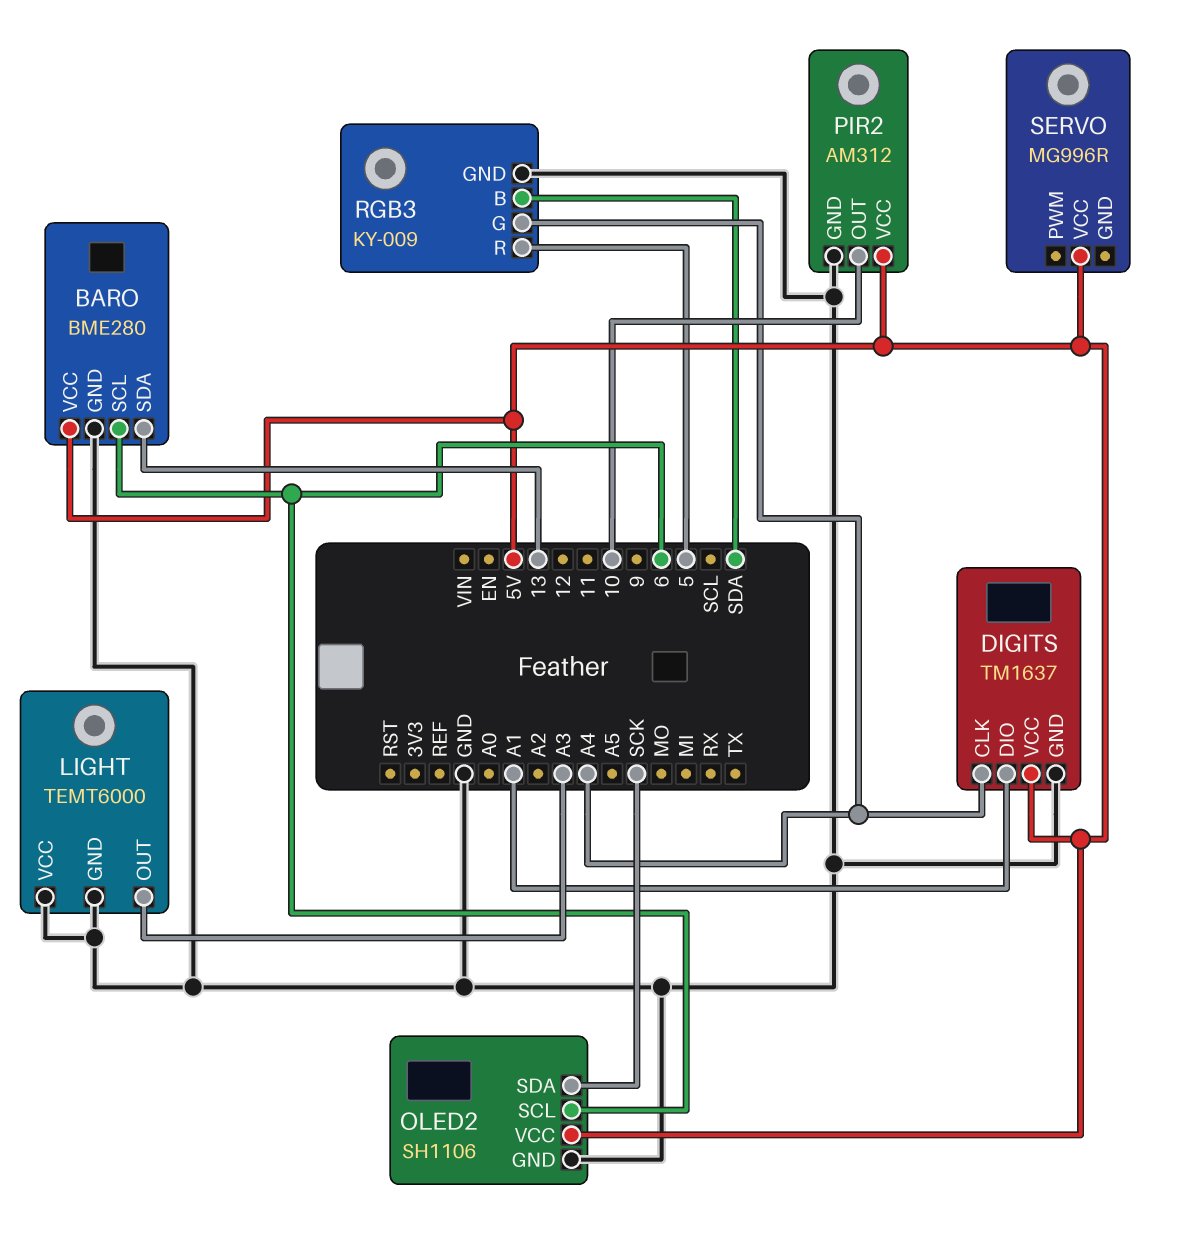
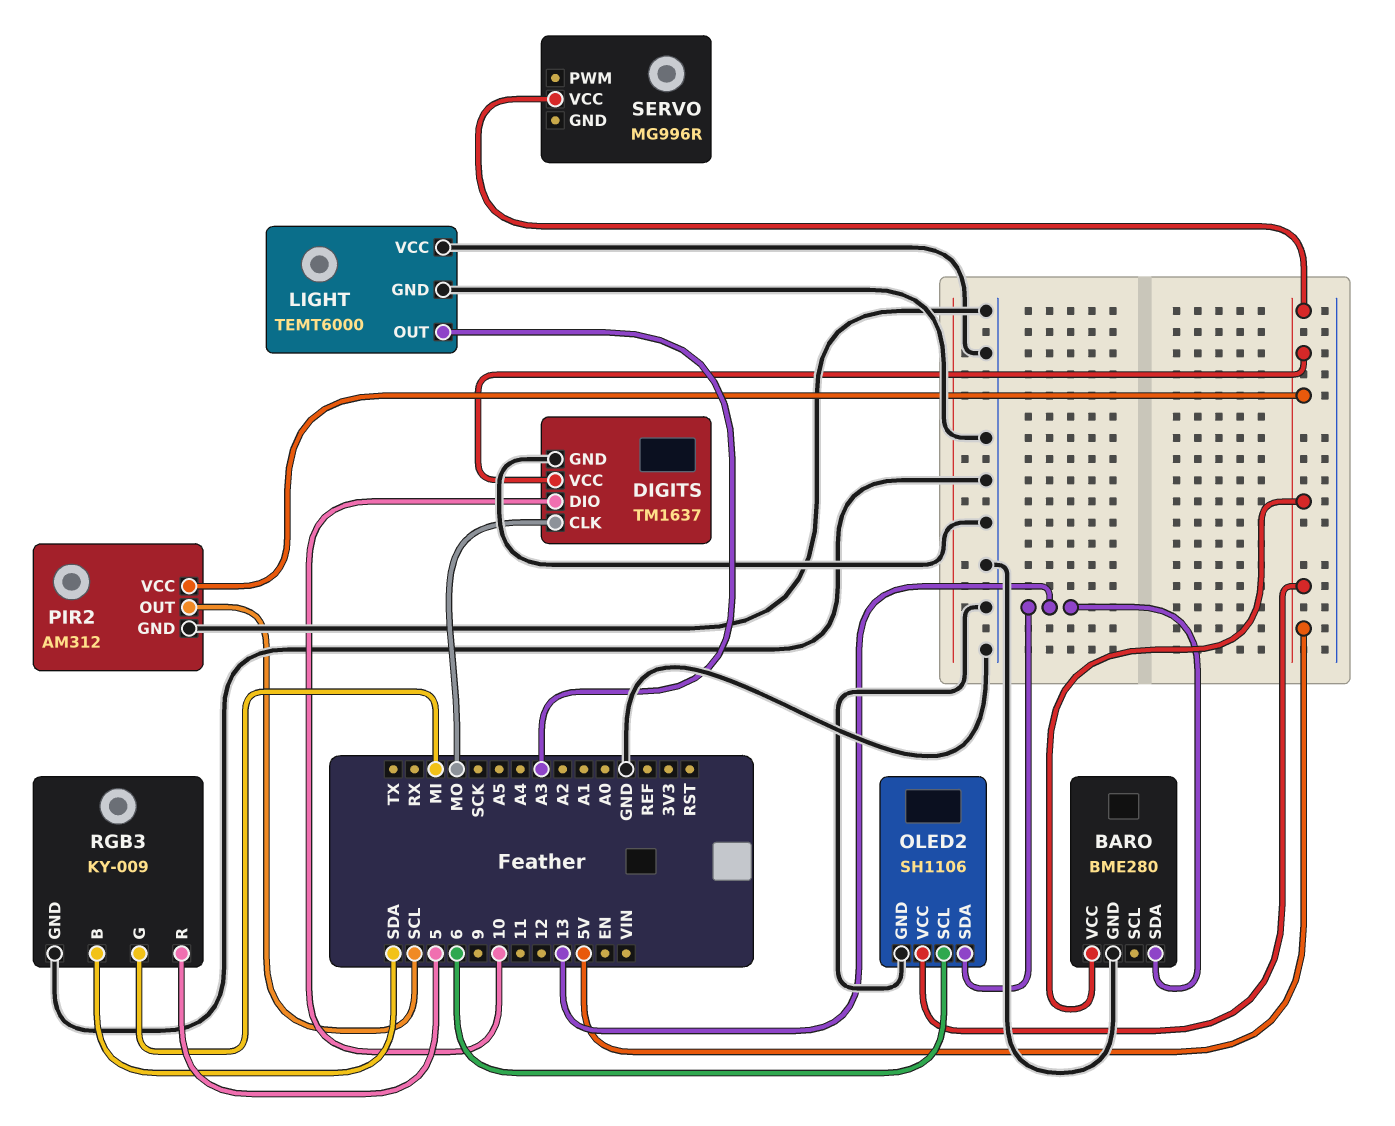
BARO pin SCL: 6 -> none
DIGITS pin CLK: A4 -> MO
DIGITS pin DIO: A1 -> 10
OLED2 pin SDA: SCK -> 13
PIR2 pin OUT: 10 -> SCL
RGB3 pin G: A4 -> MI

